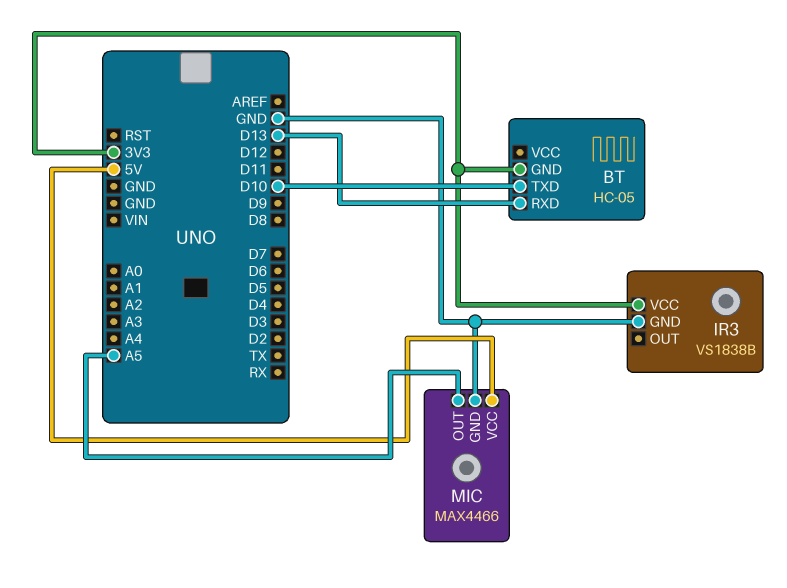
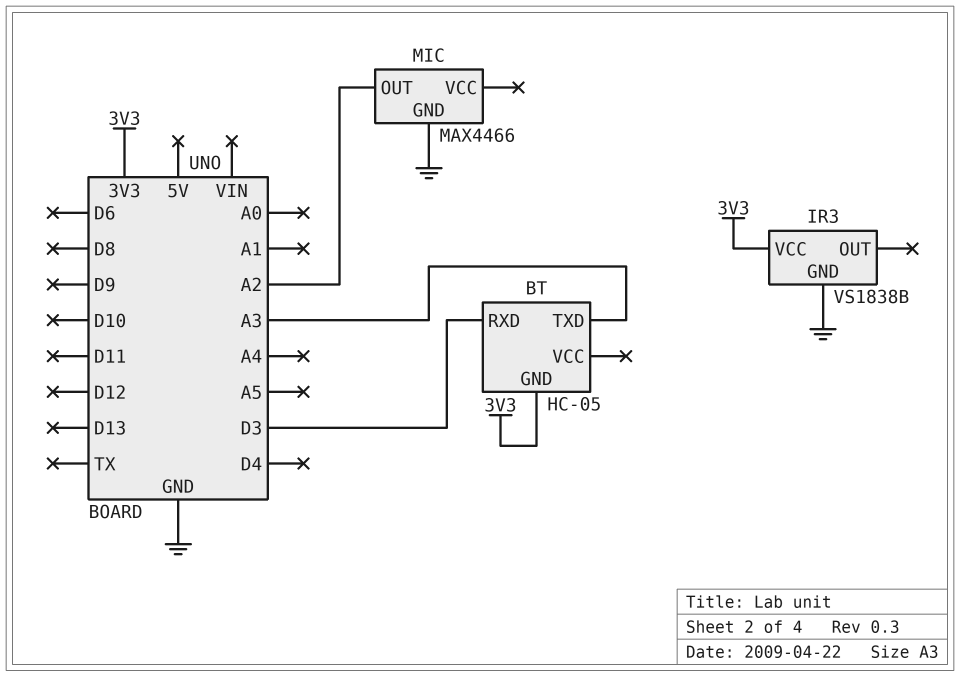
BT pin RXD: D13 -> D3
BT pin TXD: D10 -> A3
MIC pin OUT: A5 -> A2
MIC pin VCC: 5V -> none

